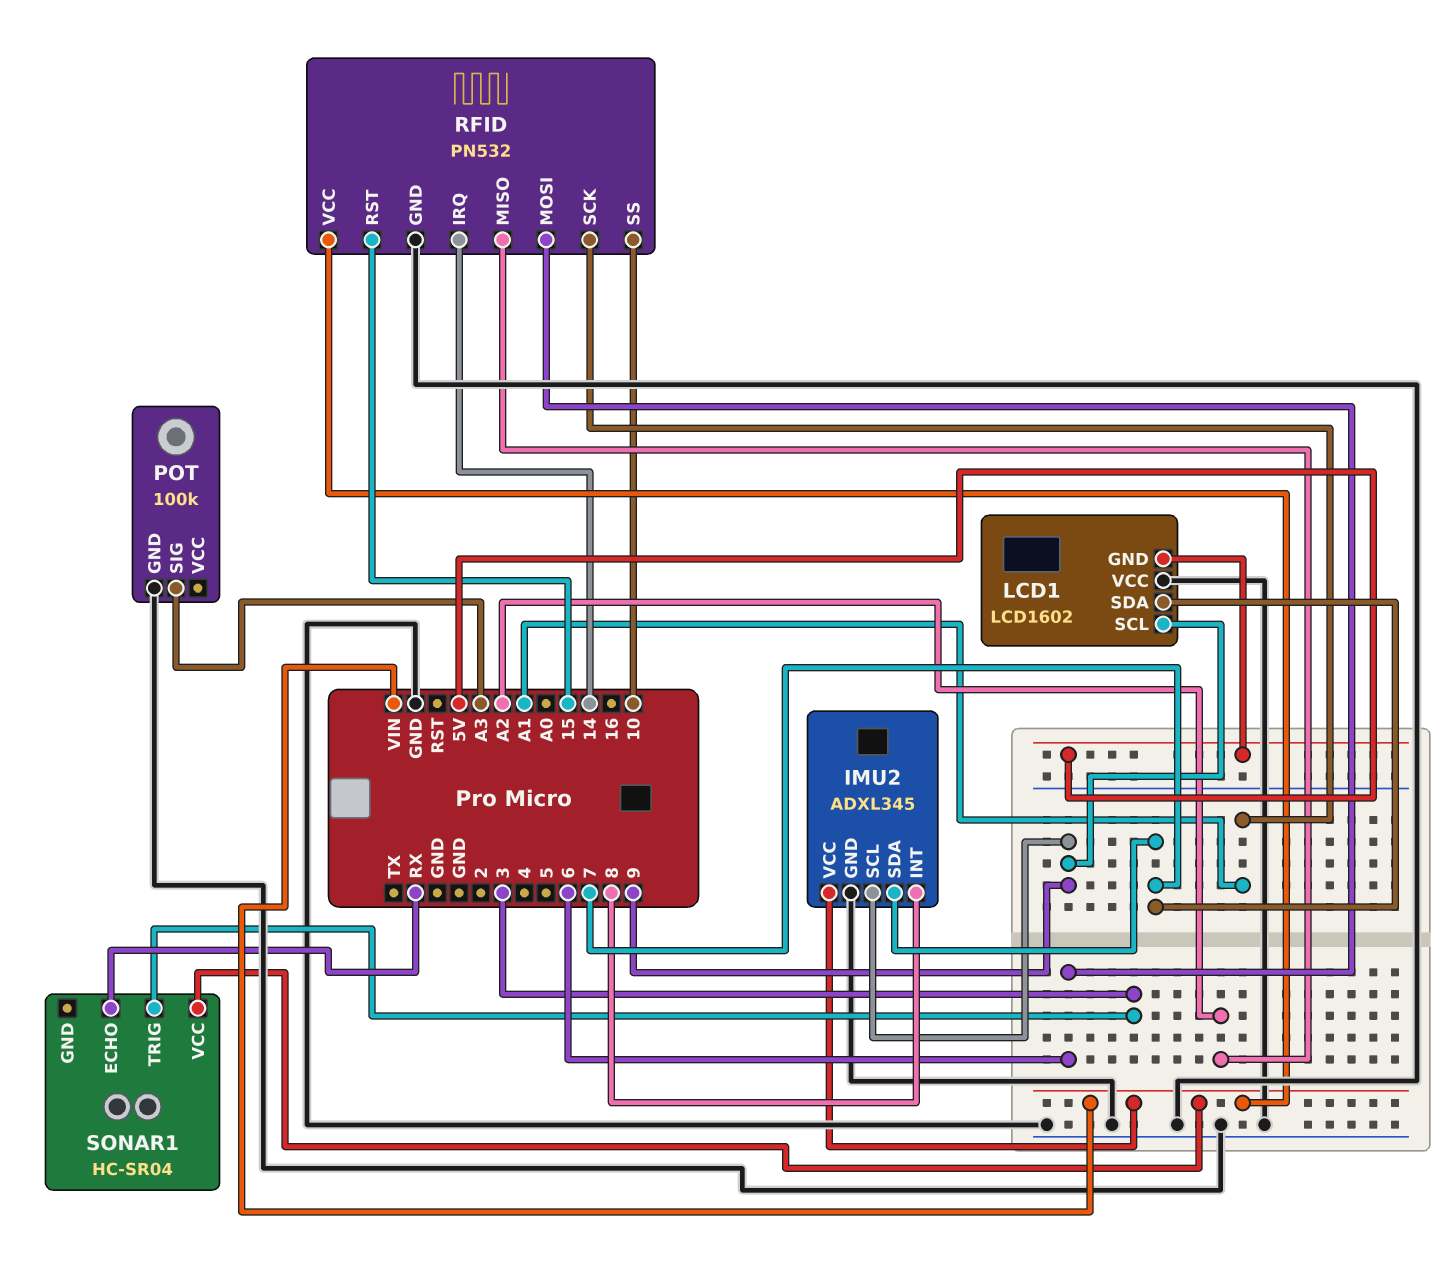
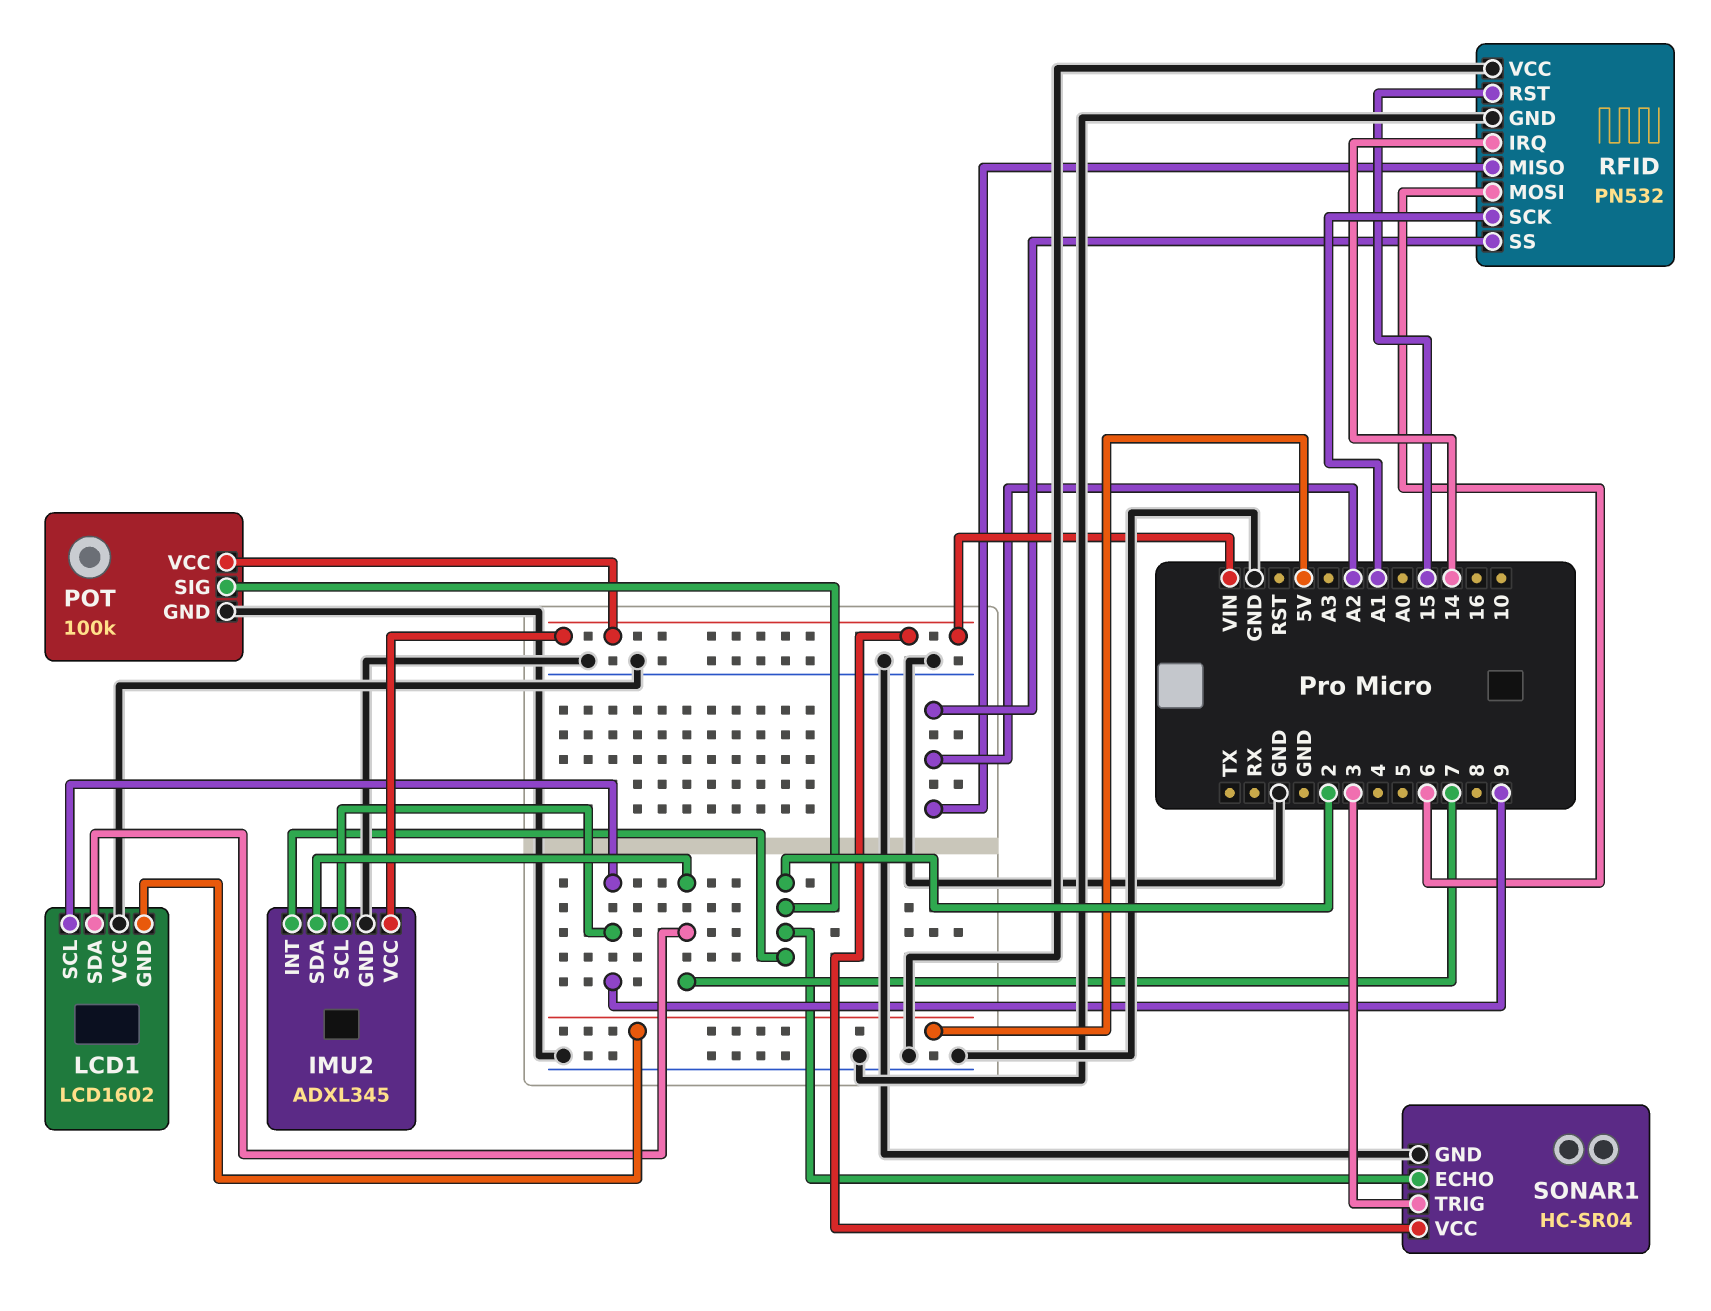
IMU2 pin INT: 8 -> 2
POT pin SIG: A3 -> 2
POT pin VCC: none -> VIN
RFID pin SS: 10 -> A2
RFID pin VCC: VIN -> GND
SONAR1 pin ECHO: RX -> 2
SONAR1 pin GND: none -> GND

